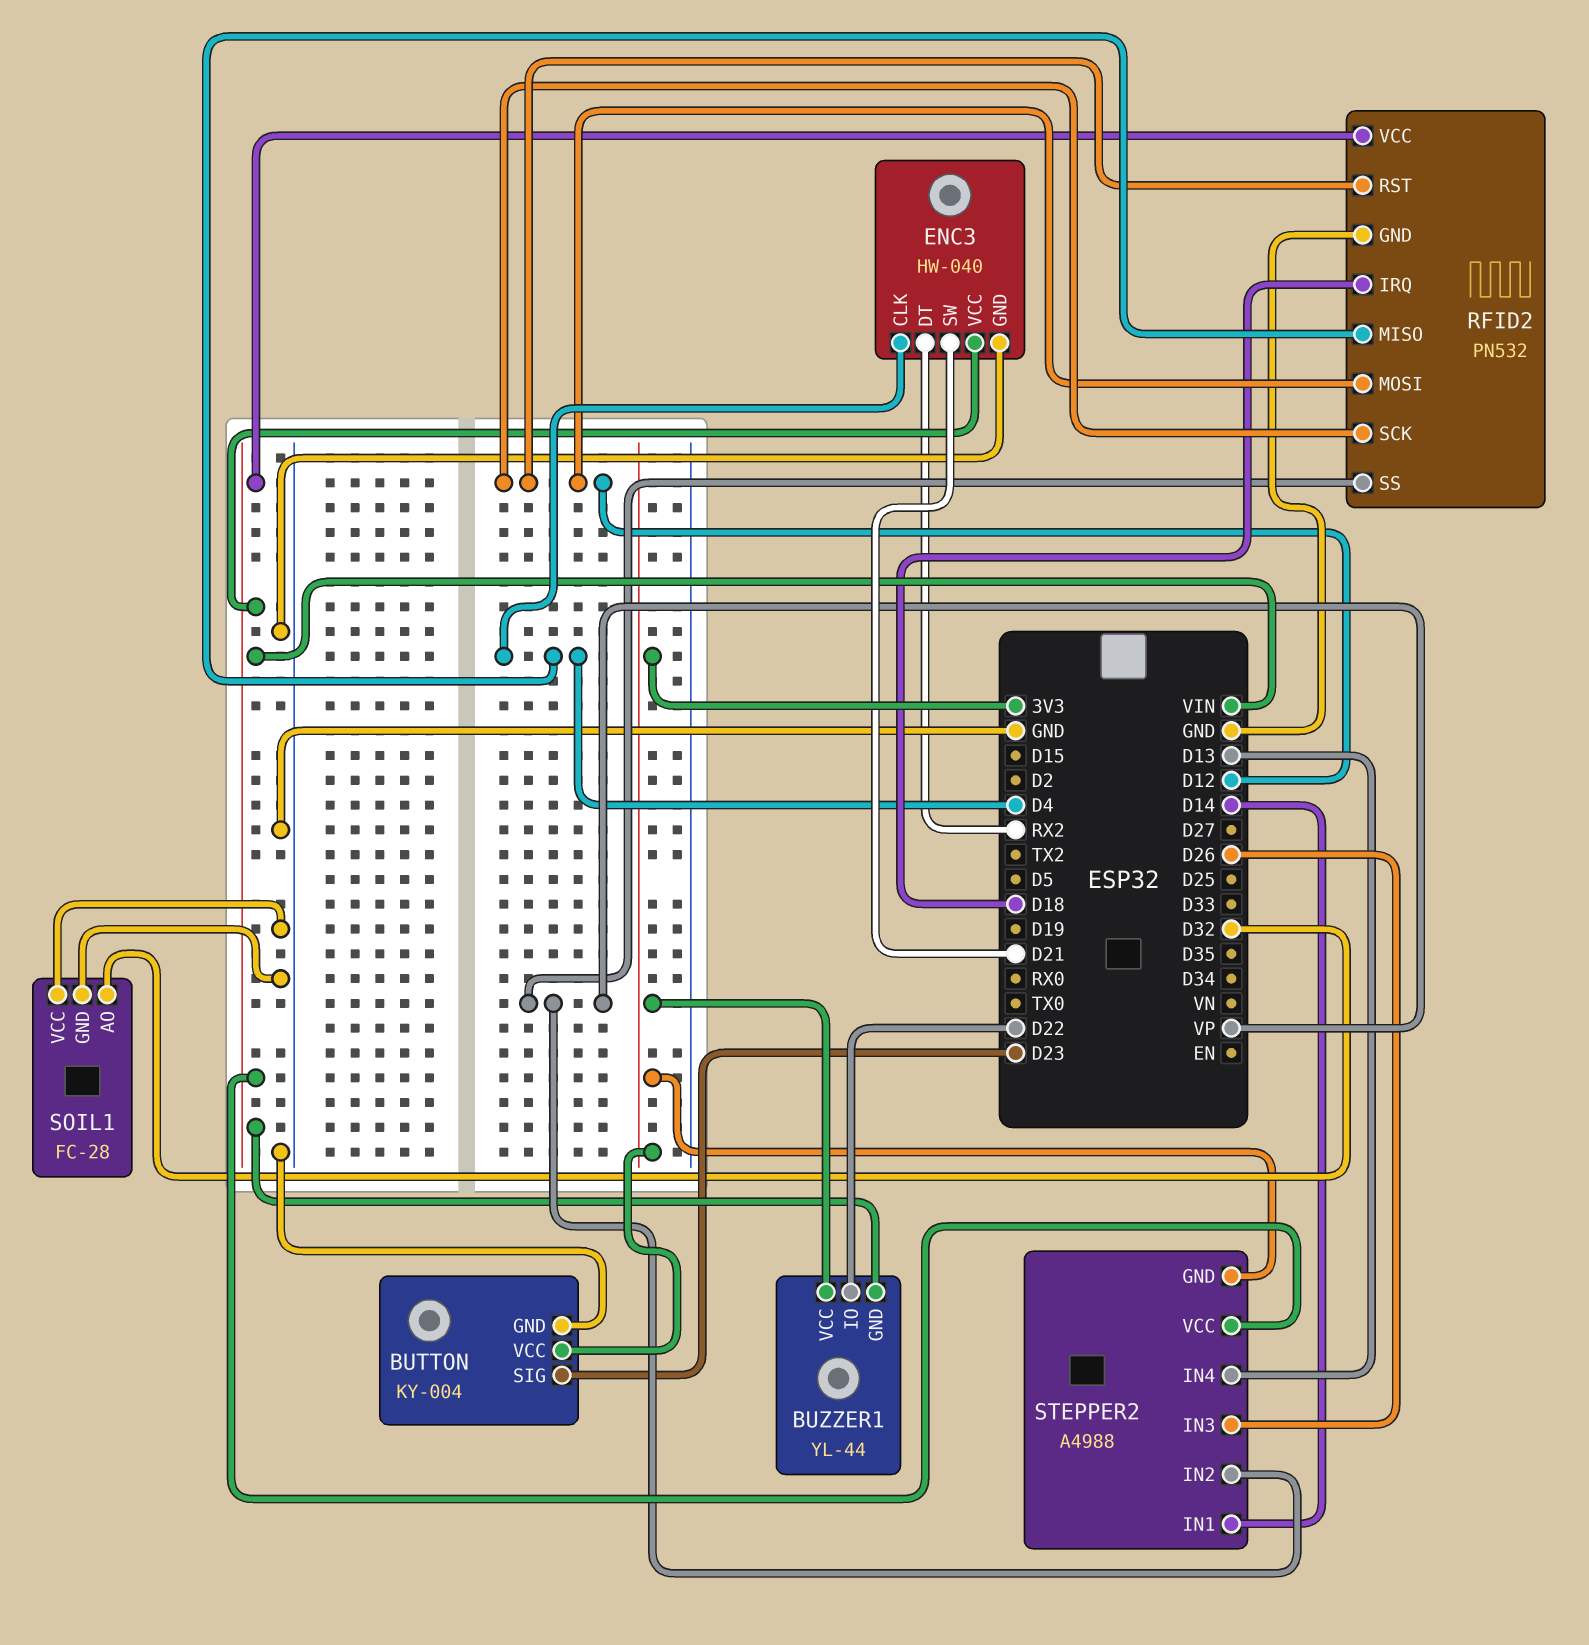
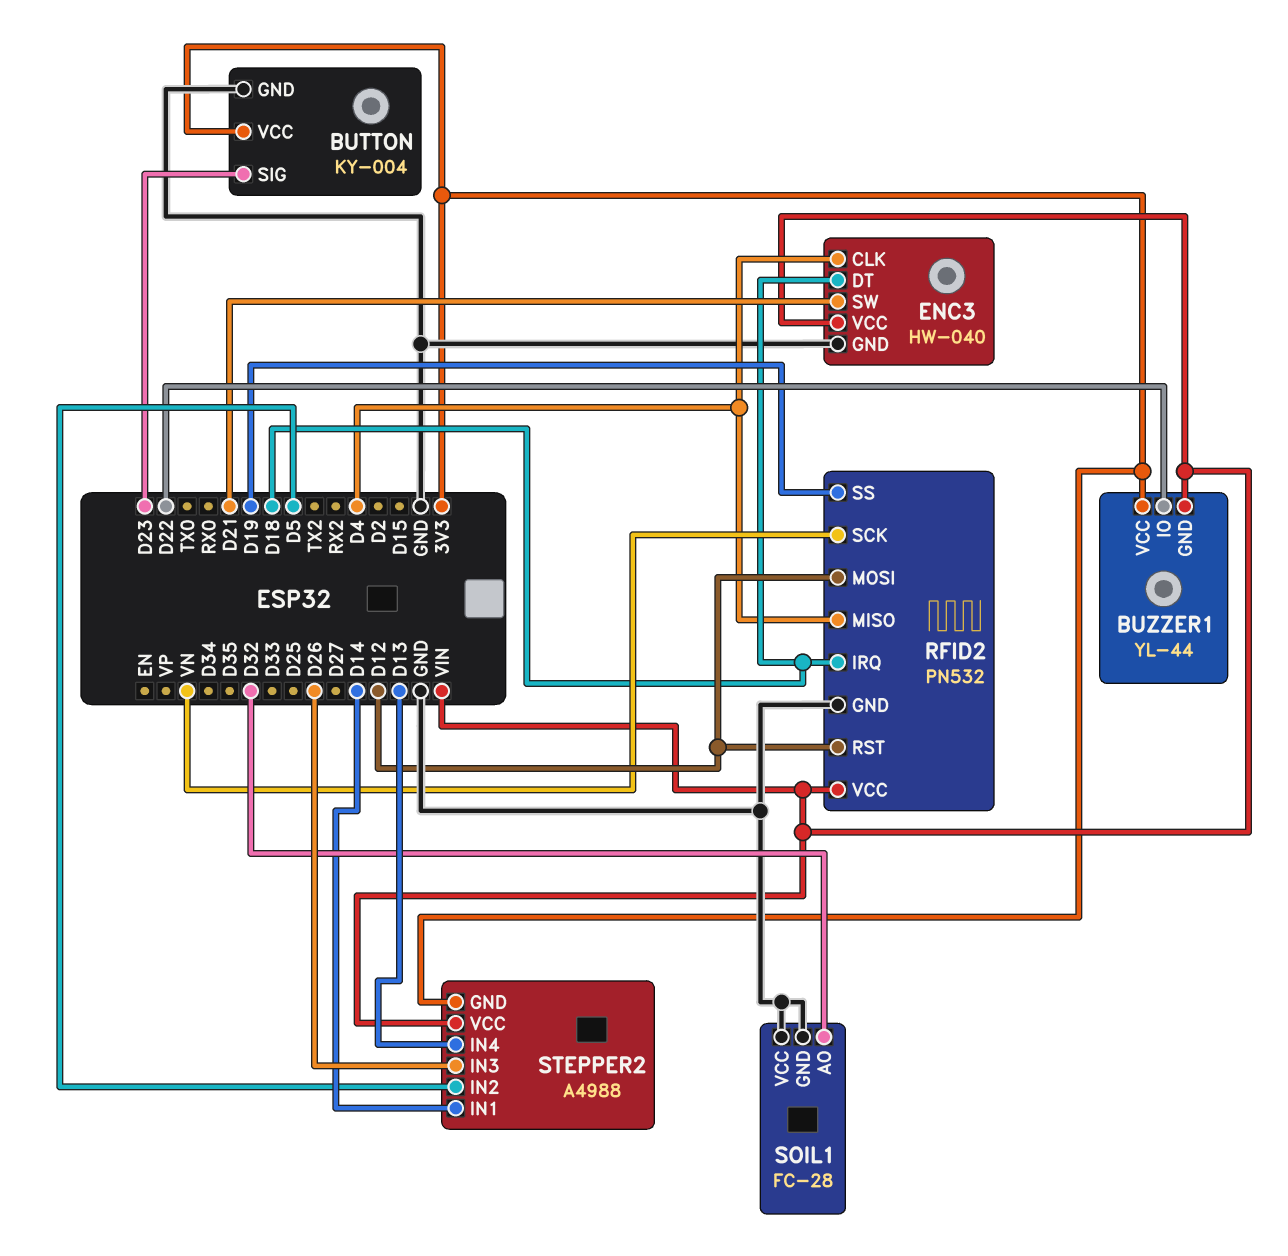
ENC3 pin DT: RX2 -> D18
RFID2 pin SCK: D12 -> VN
RFID2 pin SS: VP -> D19
STEPPER2 pin IN2: VP -> D5

